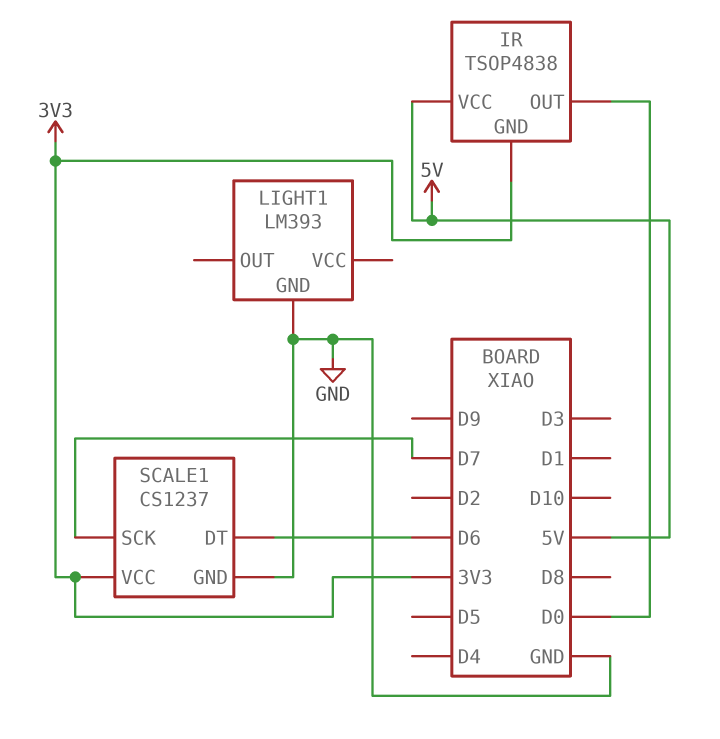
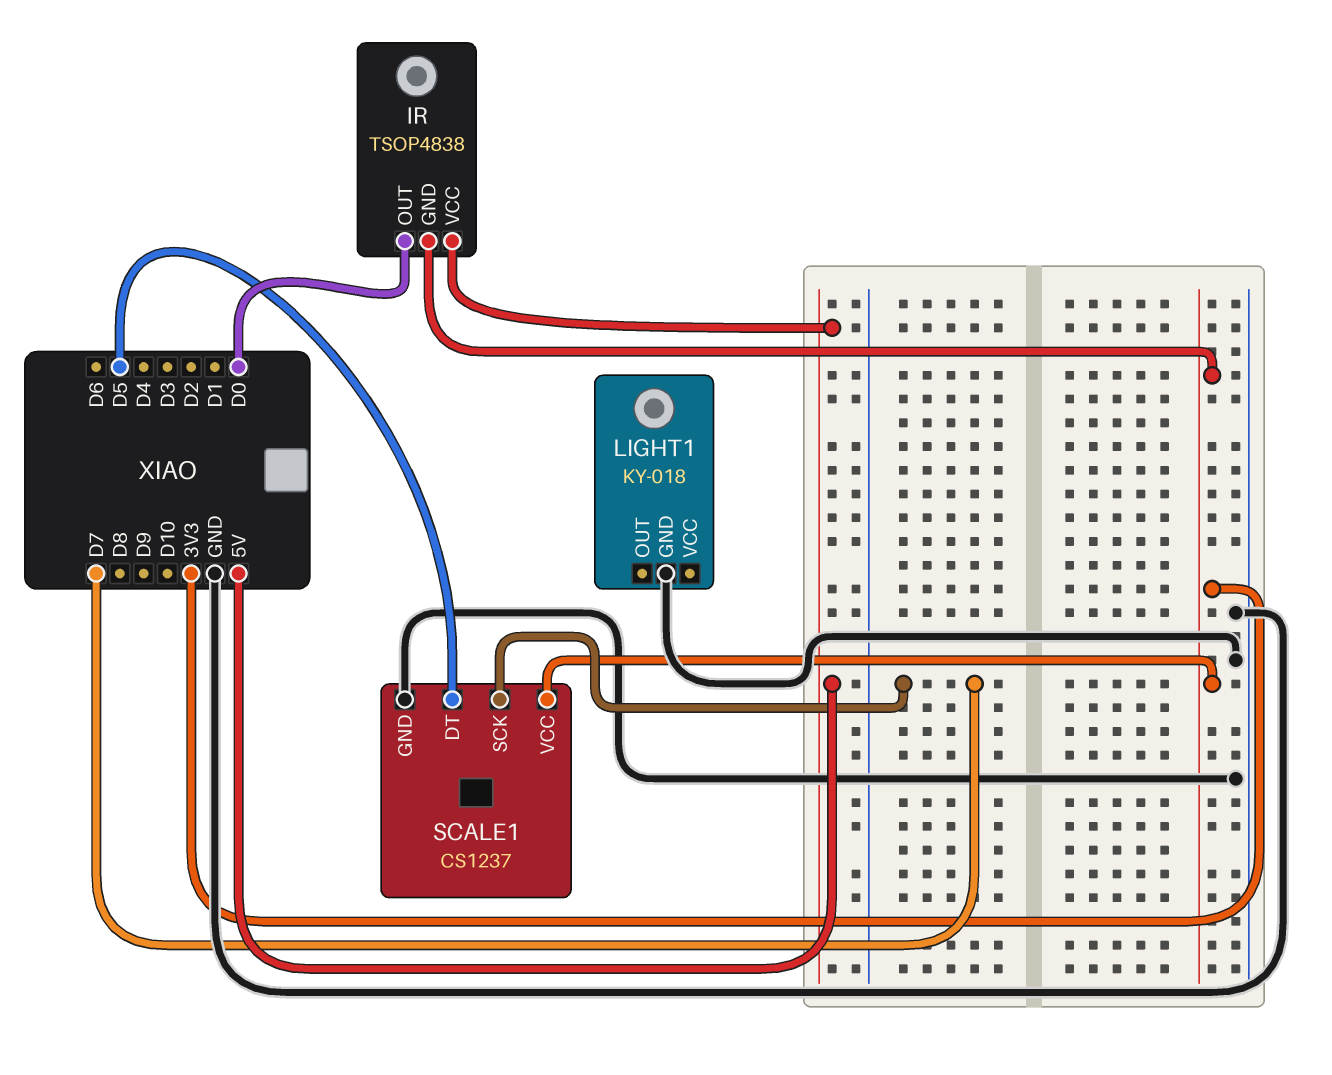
LIGHT1: LM393 -> KY-018
SCALE1 pin DT: D6 -> D5

